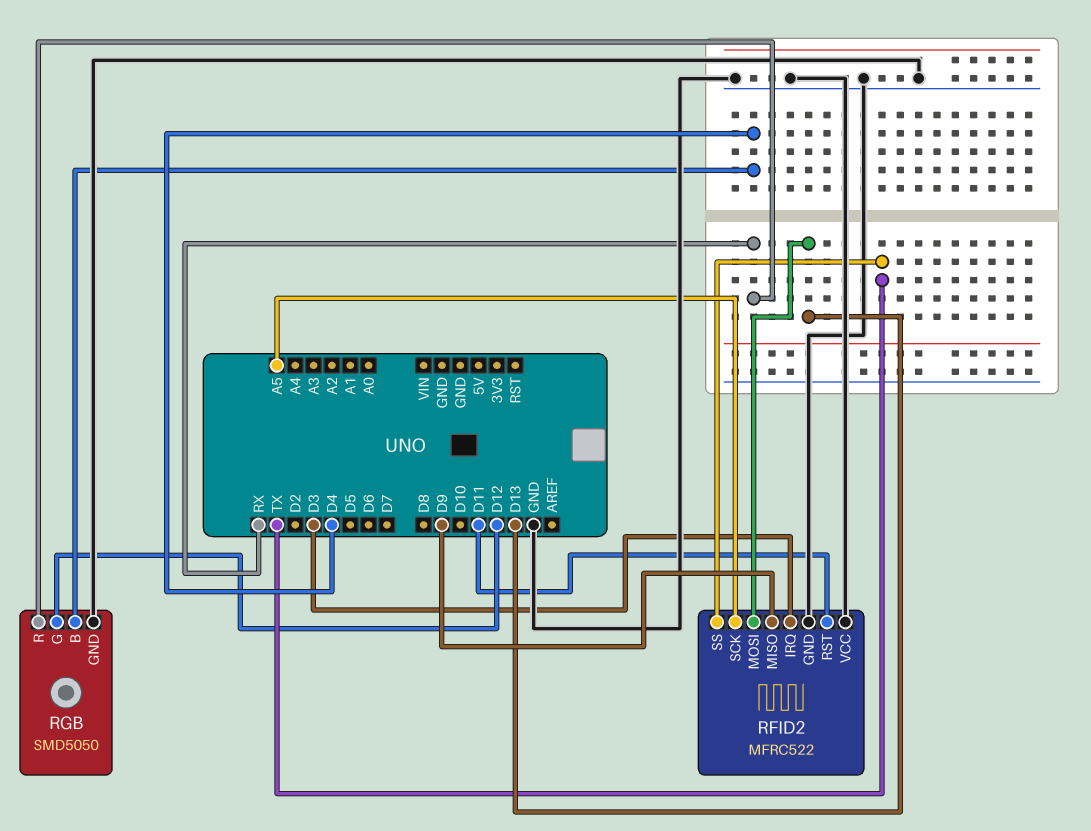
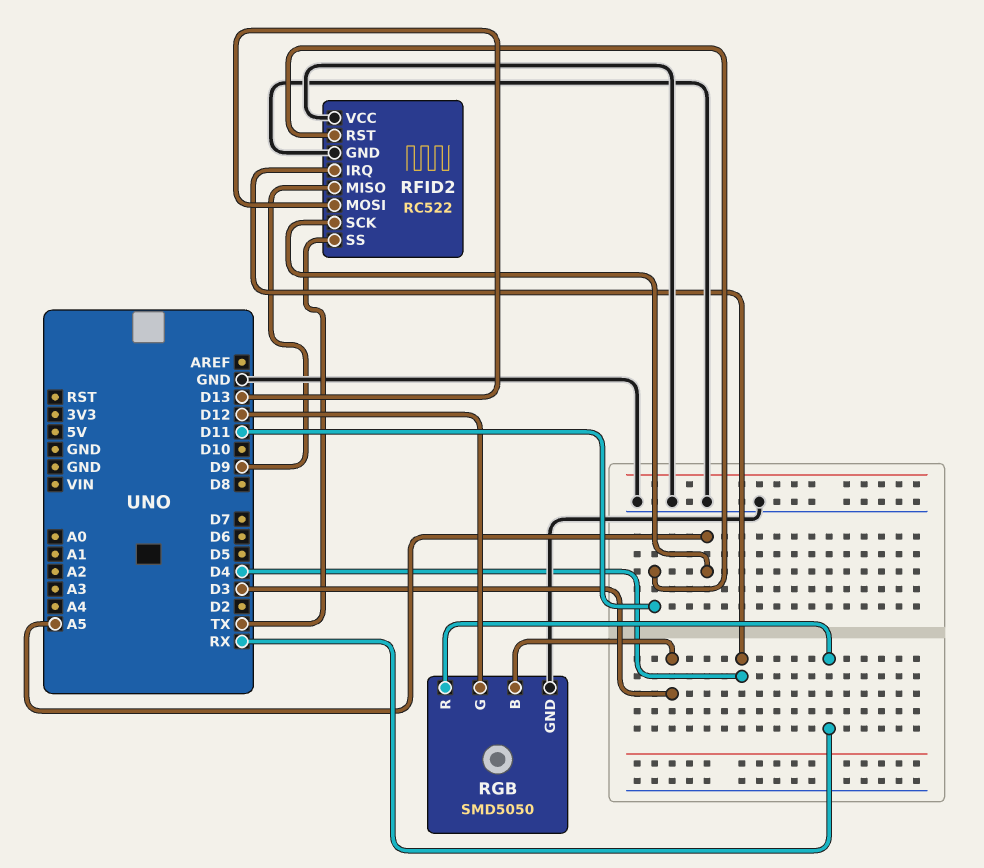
RFID2: MFRC522 -> RC522
RFID2 pin IRQ: D3 -> D4
RGB pin B: D4 -> D3

